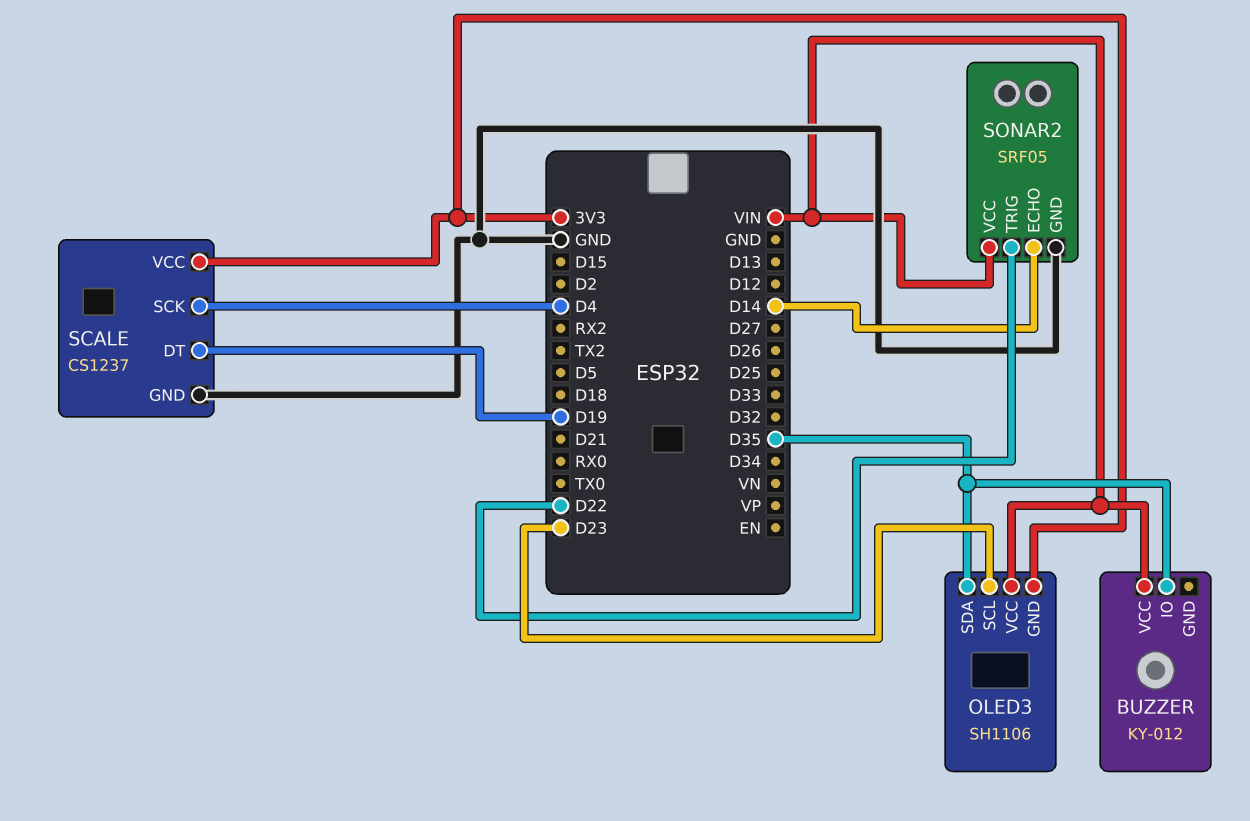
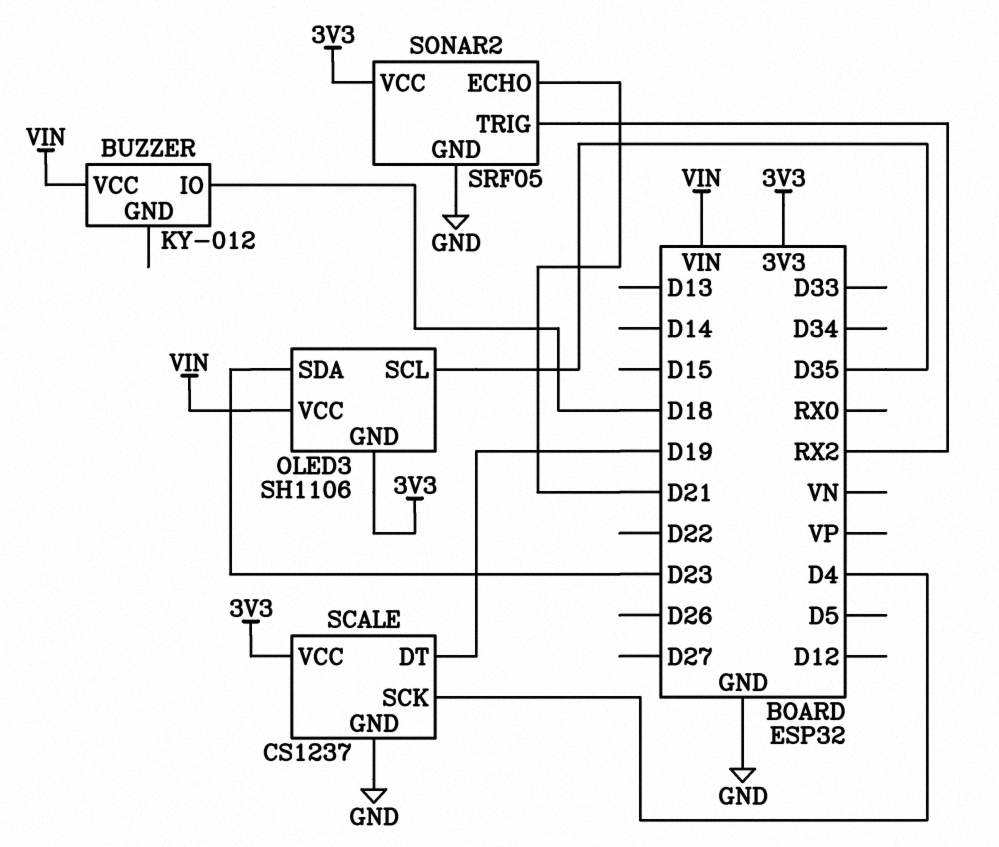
BUZZER pin IO: D35 -> D18
OLED3 pin SCL: D23 -> D35
OLED3 pin SDA: D35 -> D23
SONAR2 pin ECHO: D14 -> D21
SONAR2 pin TRIG: D22 -> RX2
SONAR2 pin VCC: VIN -> 3V3

